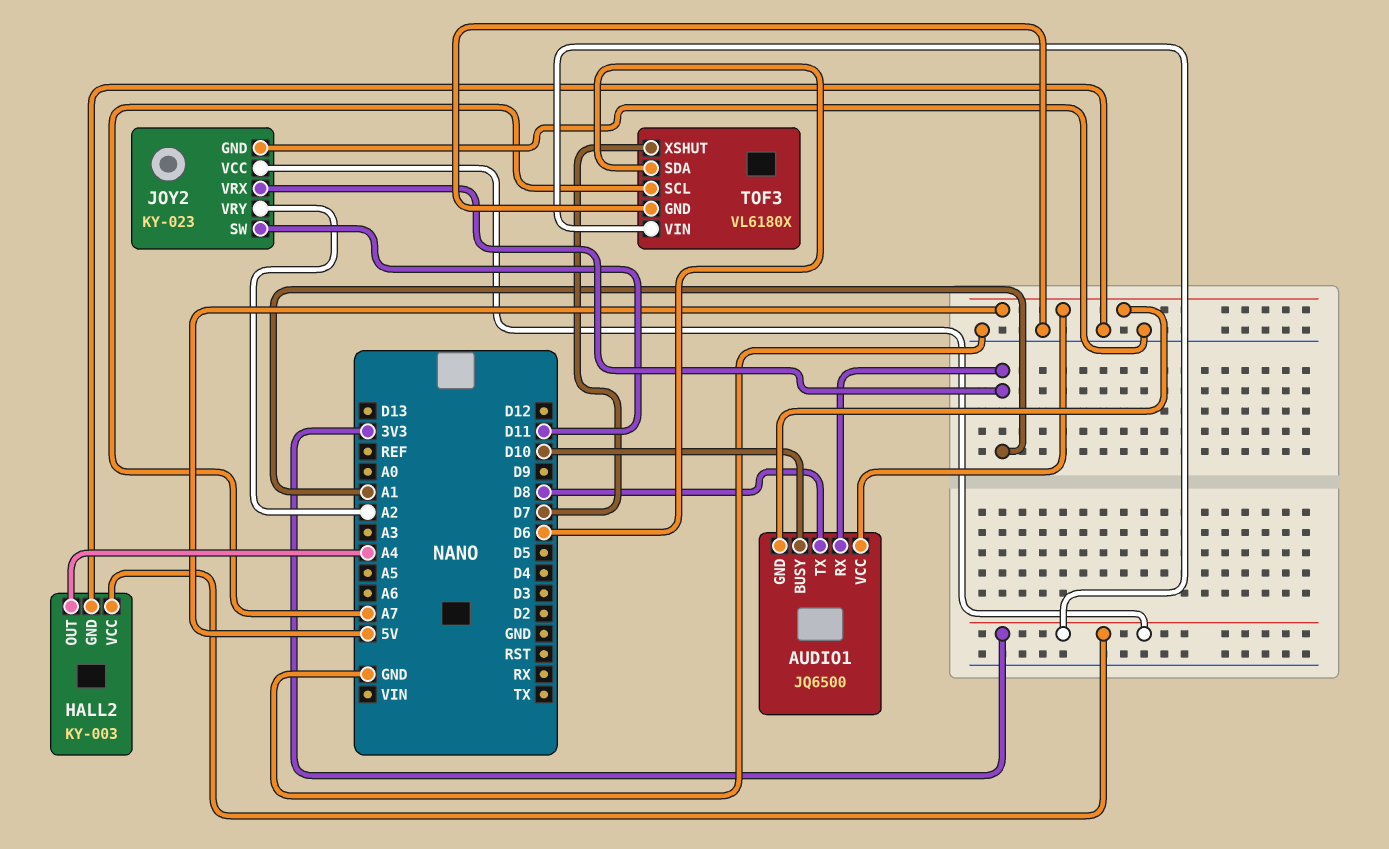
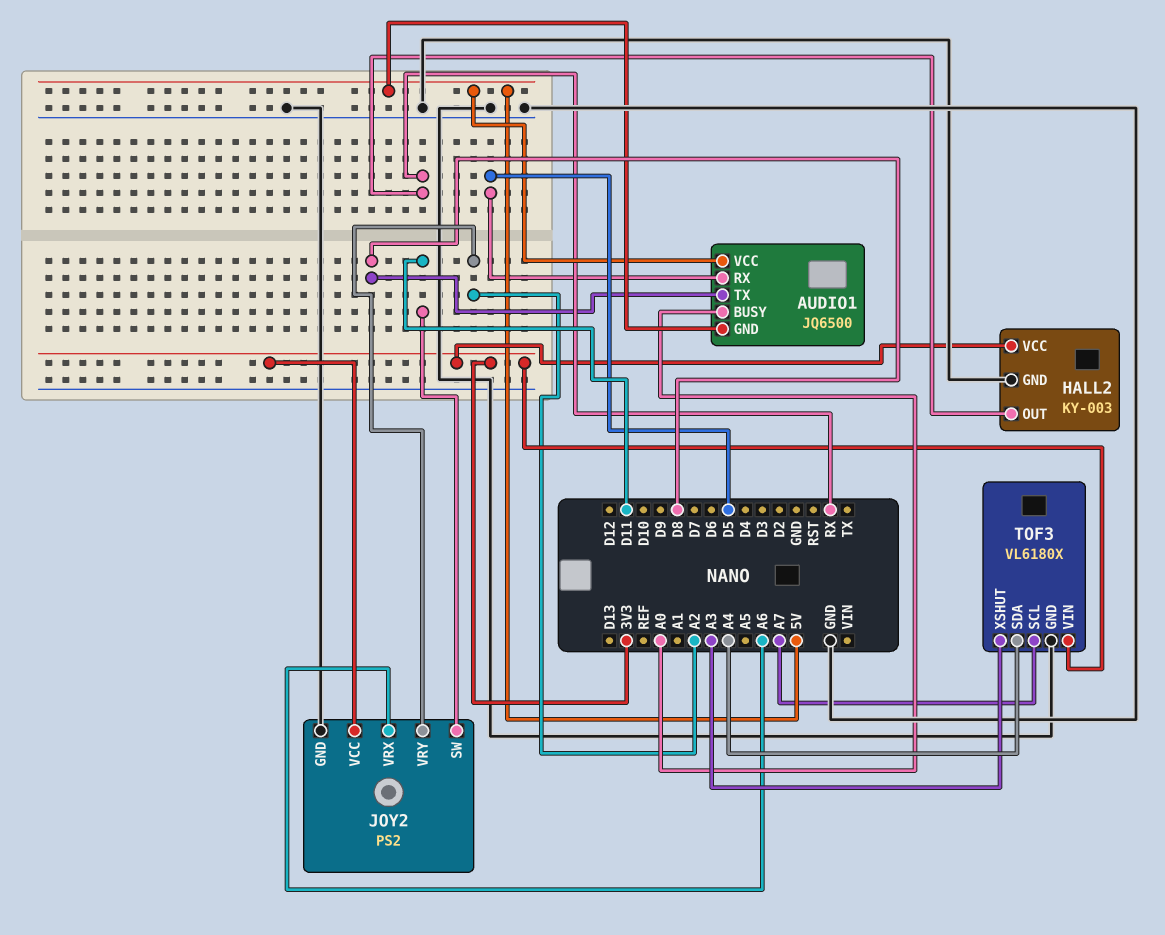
AUDIO1 pin BUSY: D10 -> A0
AUDIO1 pin RX: A1 -> D5
HALL2 pin OUT: A4 -> RX
JOY2: KY-023 -> PS2
JOY2 pin VRX: A1 -> A6
TOF3 pin SDA: D6 -> A4
TOF3 pin XSHUT: D7 -> A3

